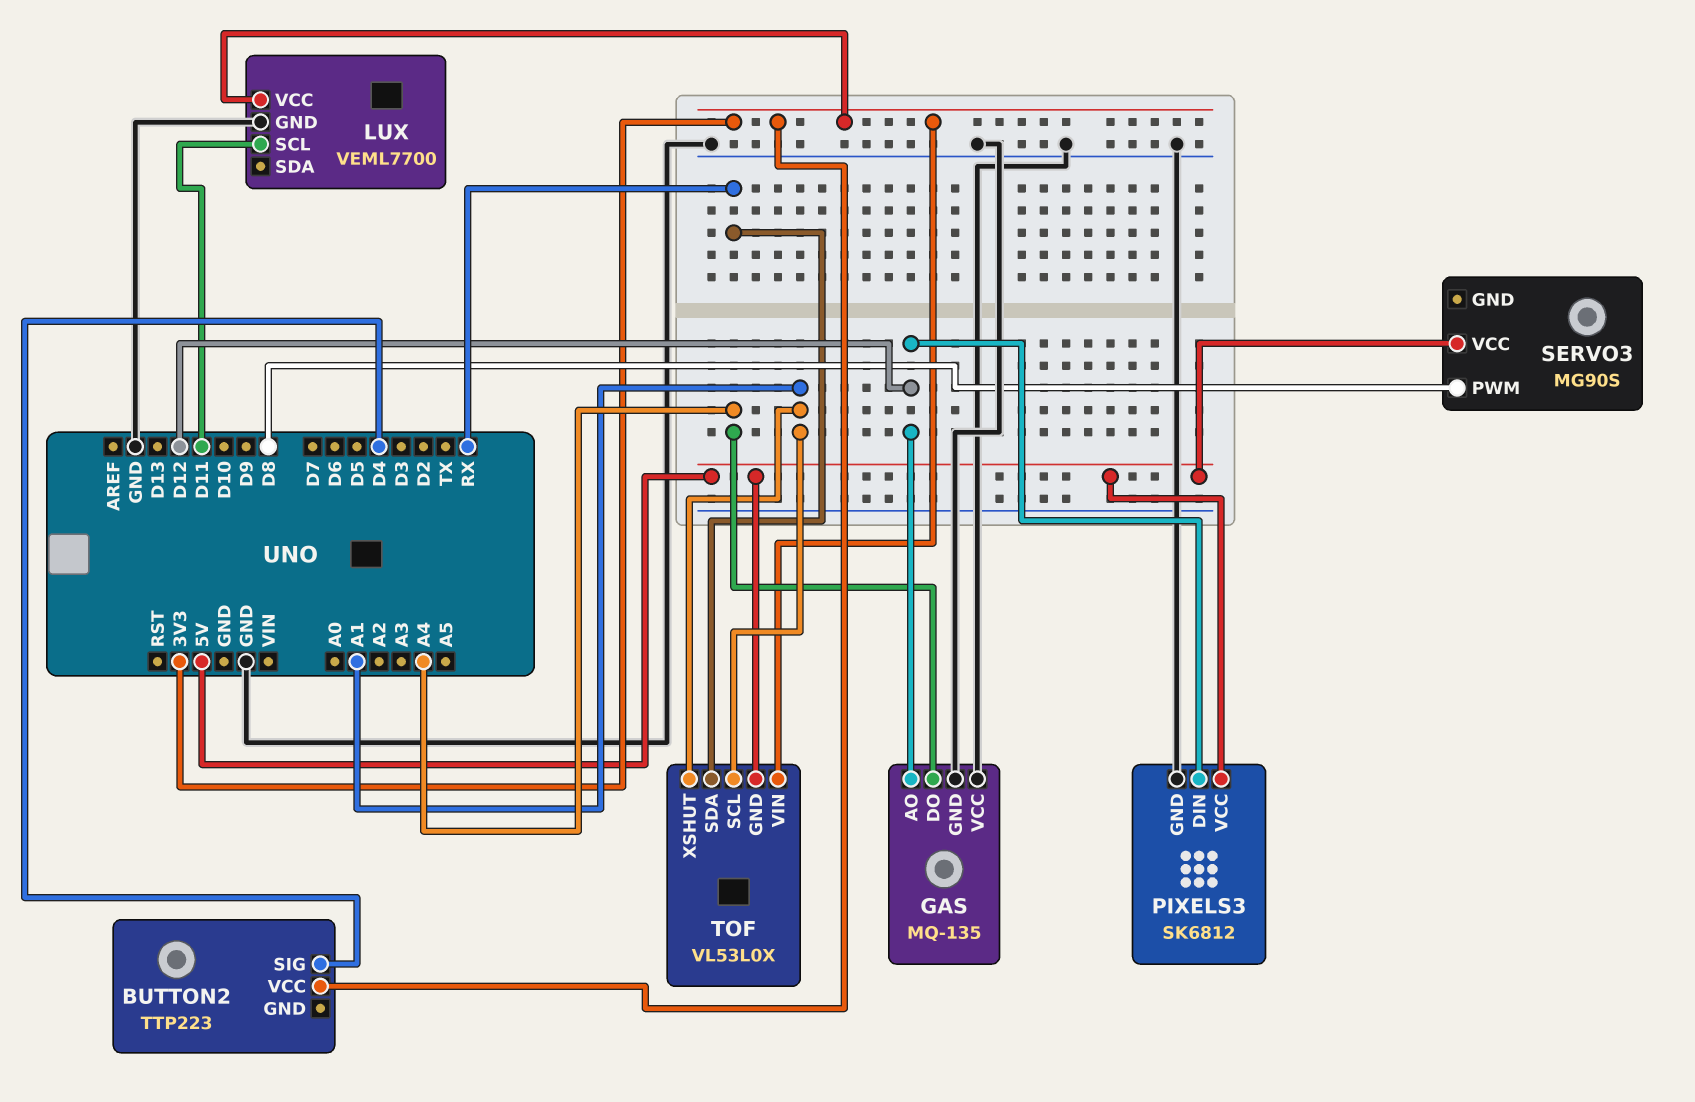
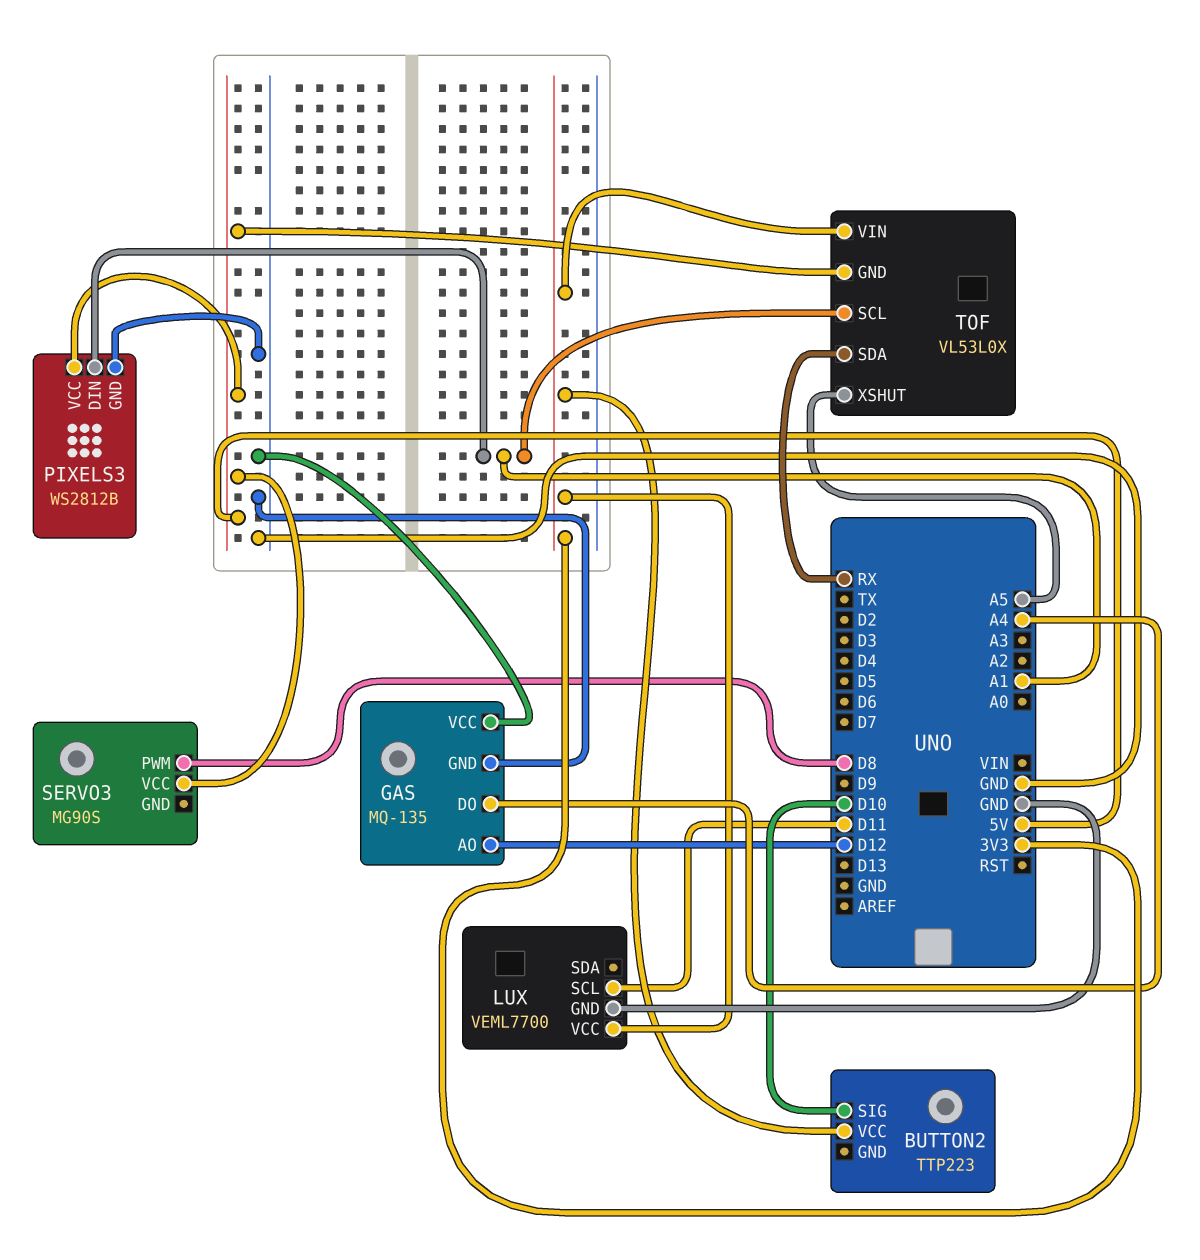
BUTTON2 pin SIG: D4 -> D10
PIXELS3: SK6812 -> WS2812B
PIXELS3 pin DIN: D12 -> A1
TOF pin XSHUT: A1 -> A5

